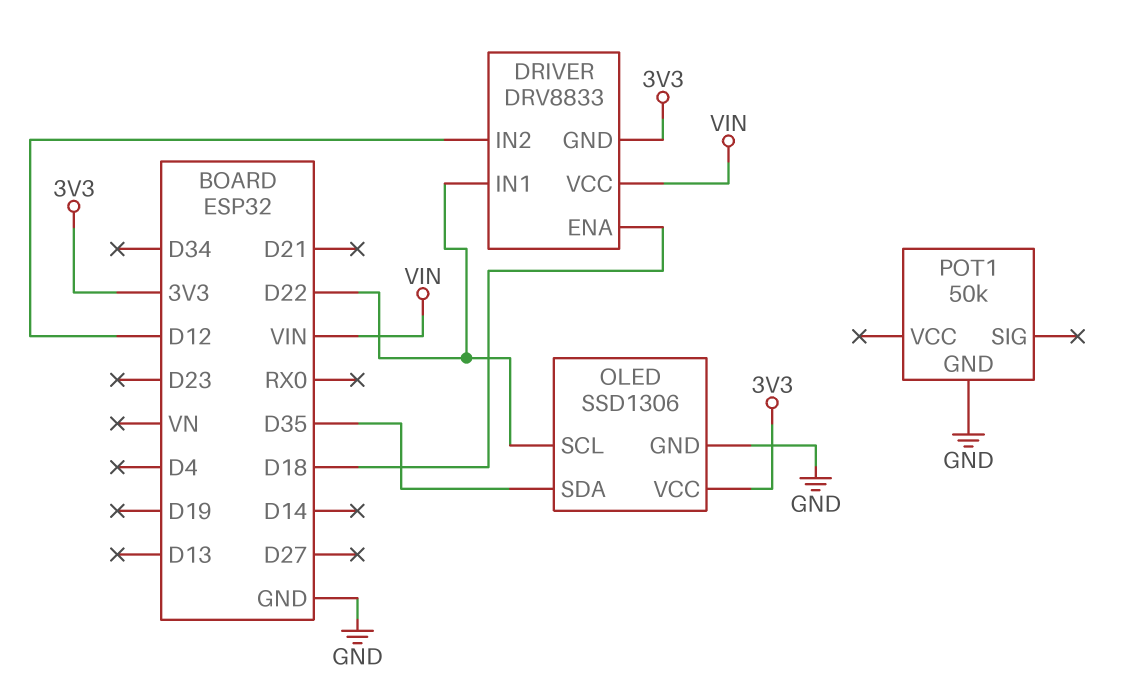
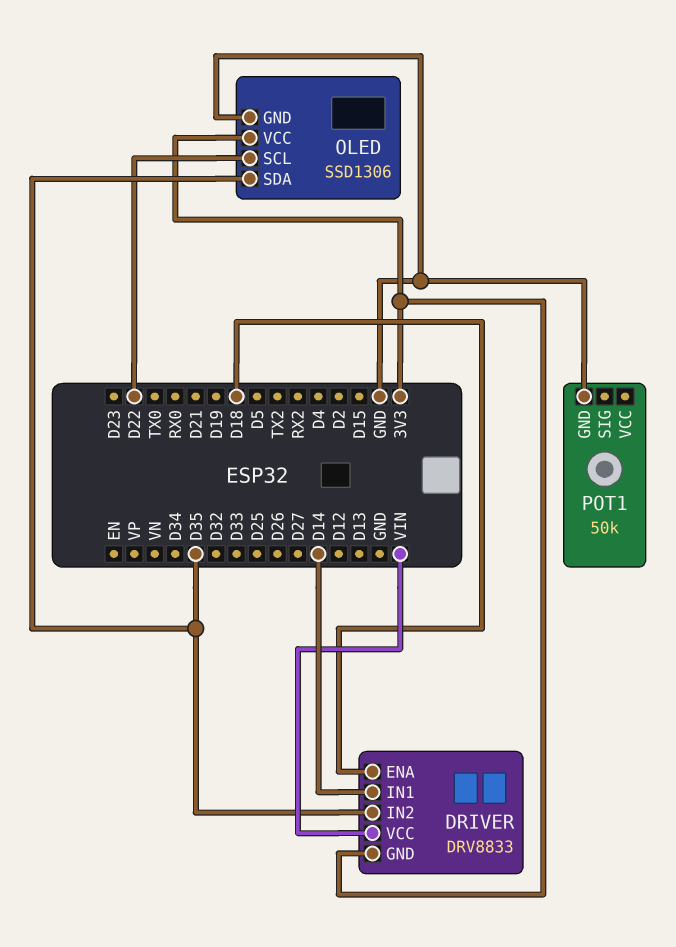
DRIVER pin IN1: D22 -> D14
DRIVER pin IN2: D12 -> D35

